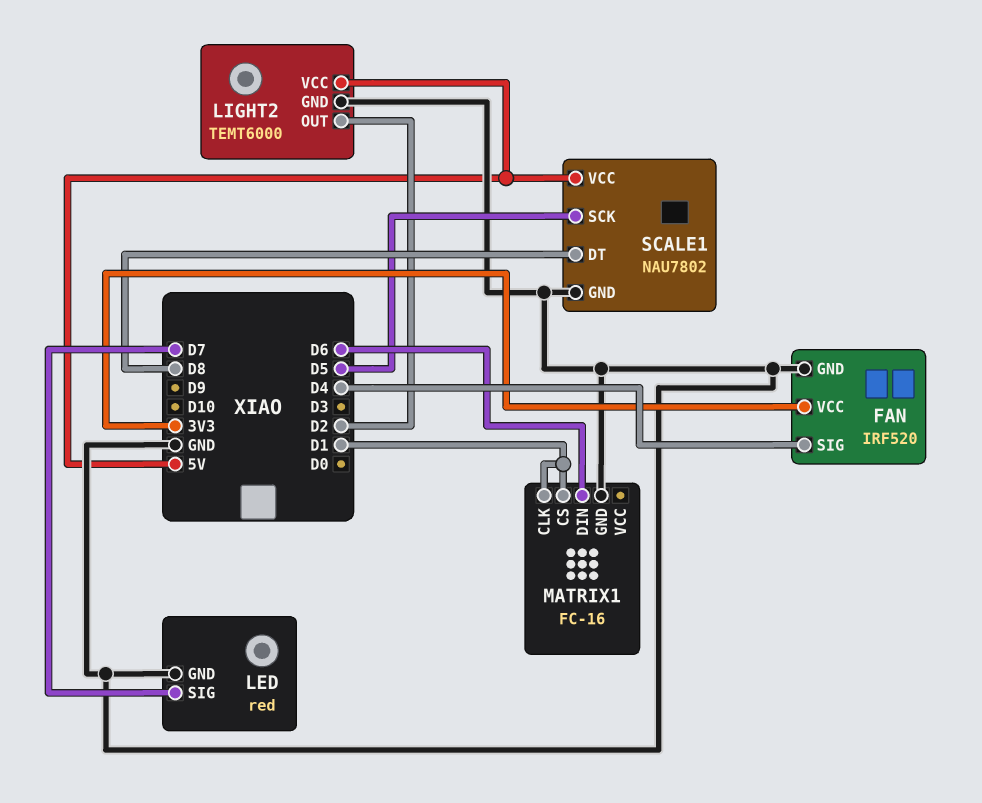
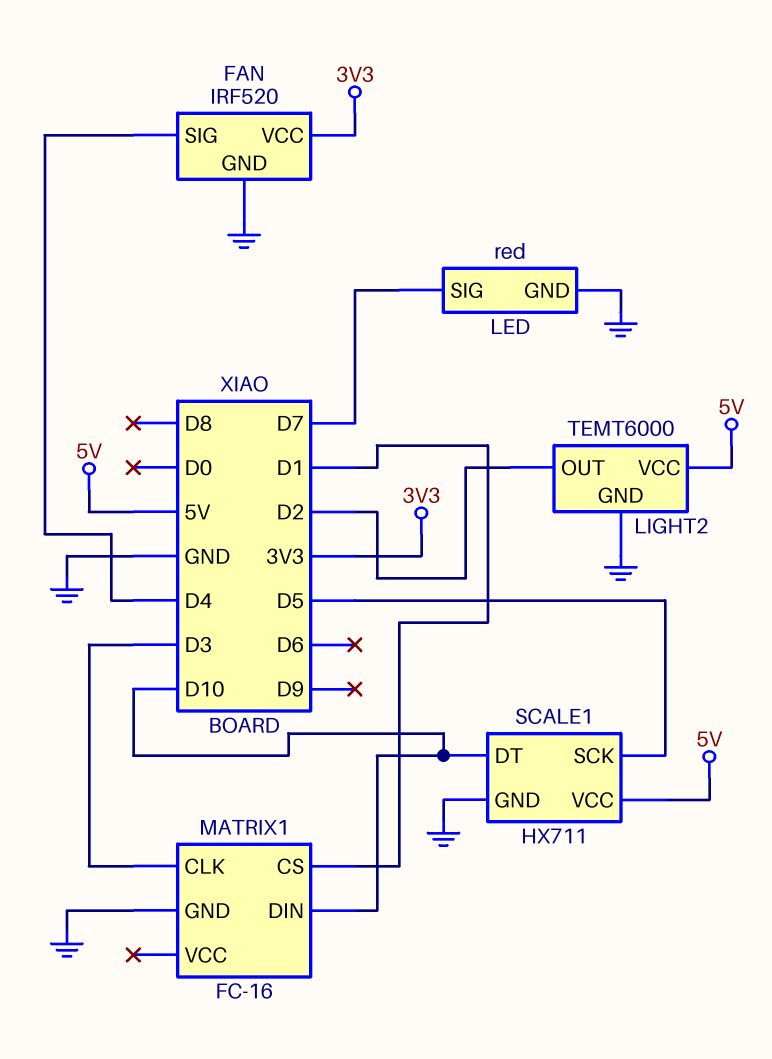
MATRIX1 pin CLK: D1 -> D3
MATRIX1 pin DIN: D6 -> D10
SCALE1: NAU7802 -> HX711
SCALE1 pin DT: D8 -> D10

